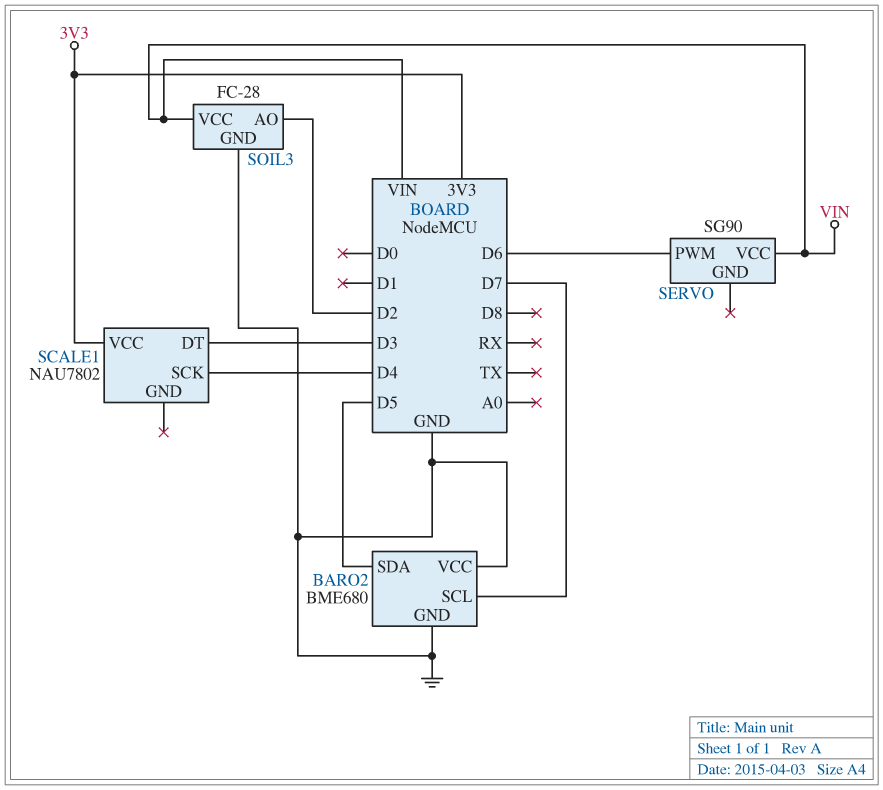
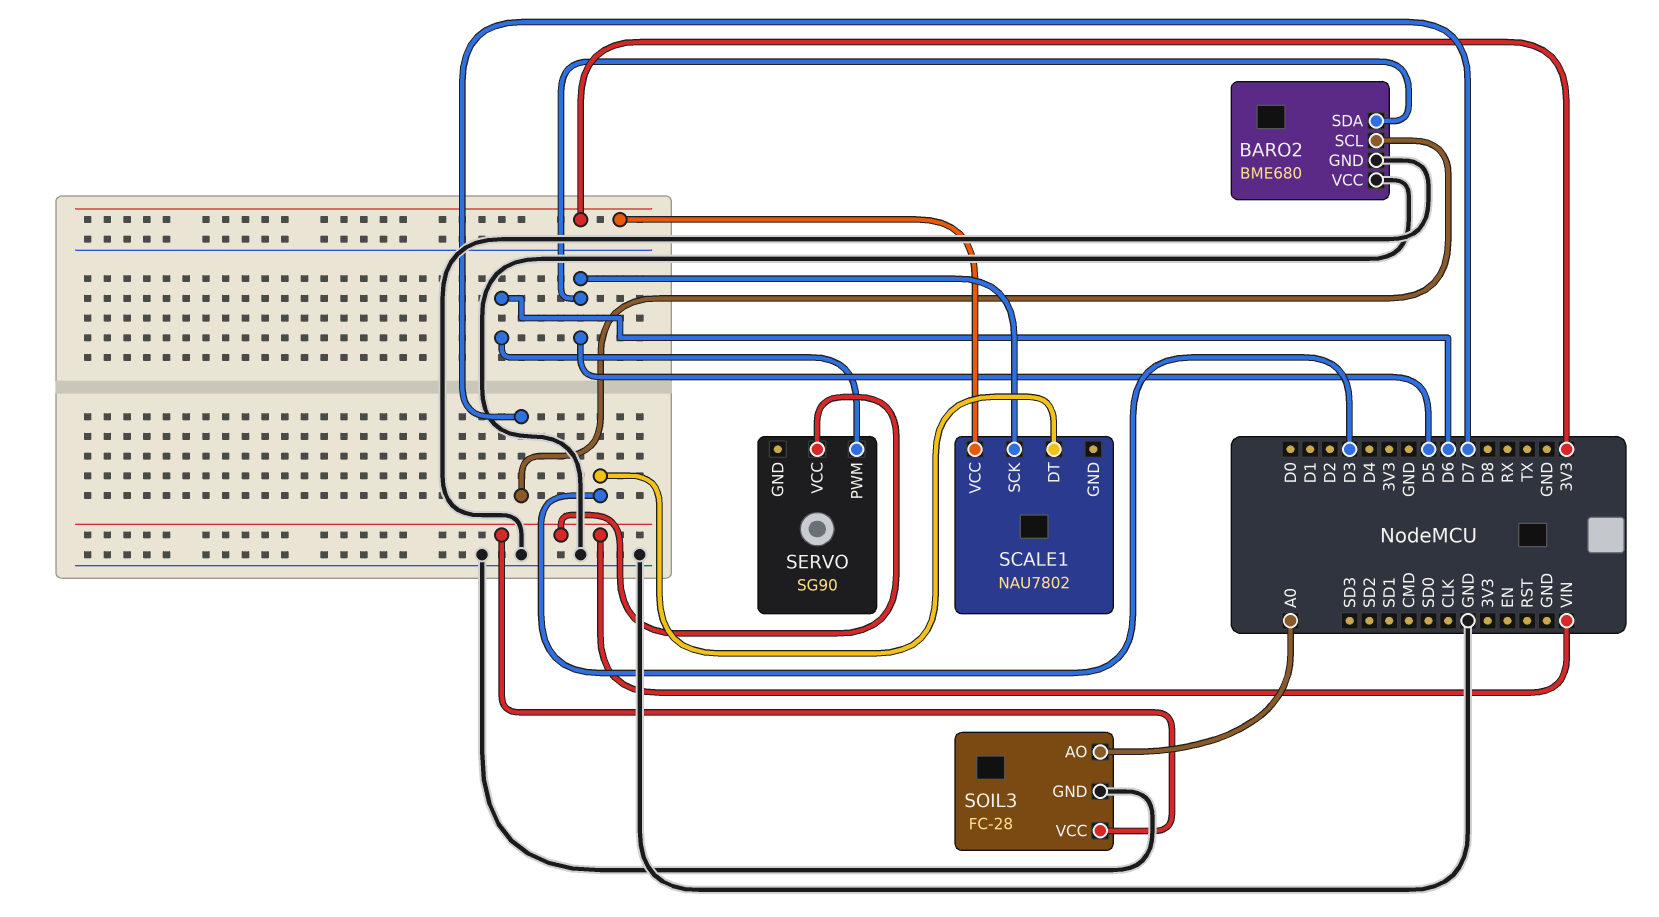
SCALE1 pin SCK: D4 -> D5
SOIL3 pin AO: D2 -> A0

